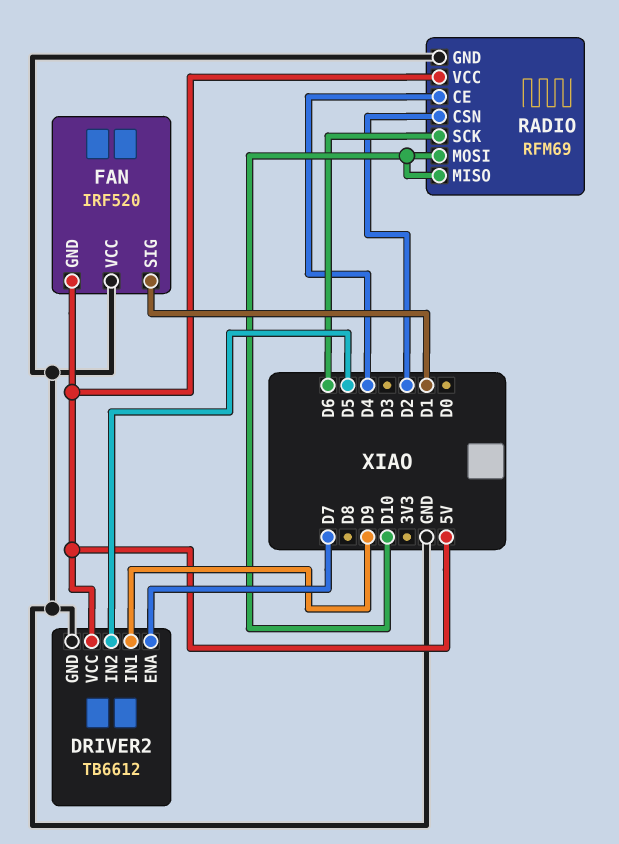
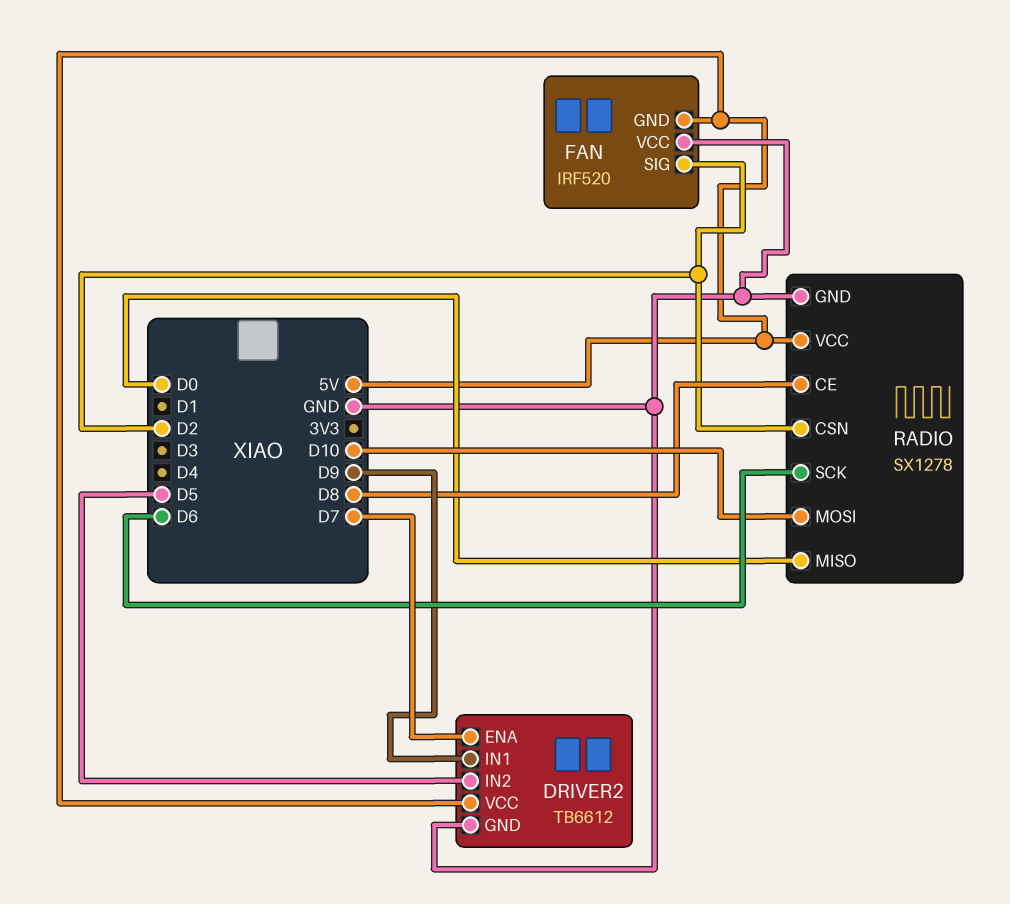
FAN pin SIG: D1 -> D2
RADIO: RFM69 -> SX1278
RADIO pin CE: D4 -> D8
RADIO pin MISO: D10 -> D0

